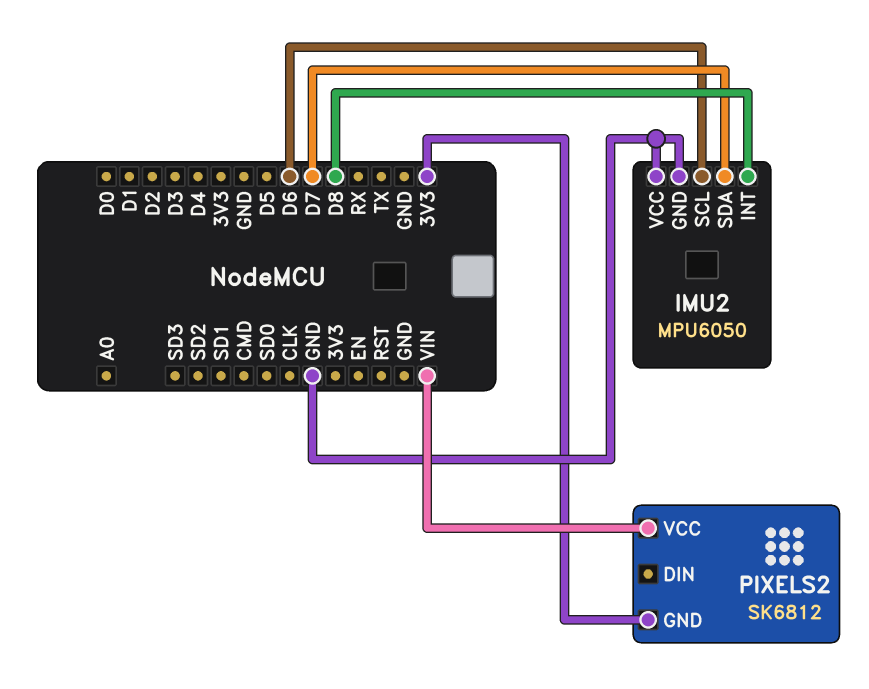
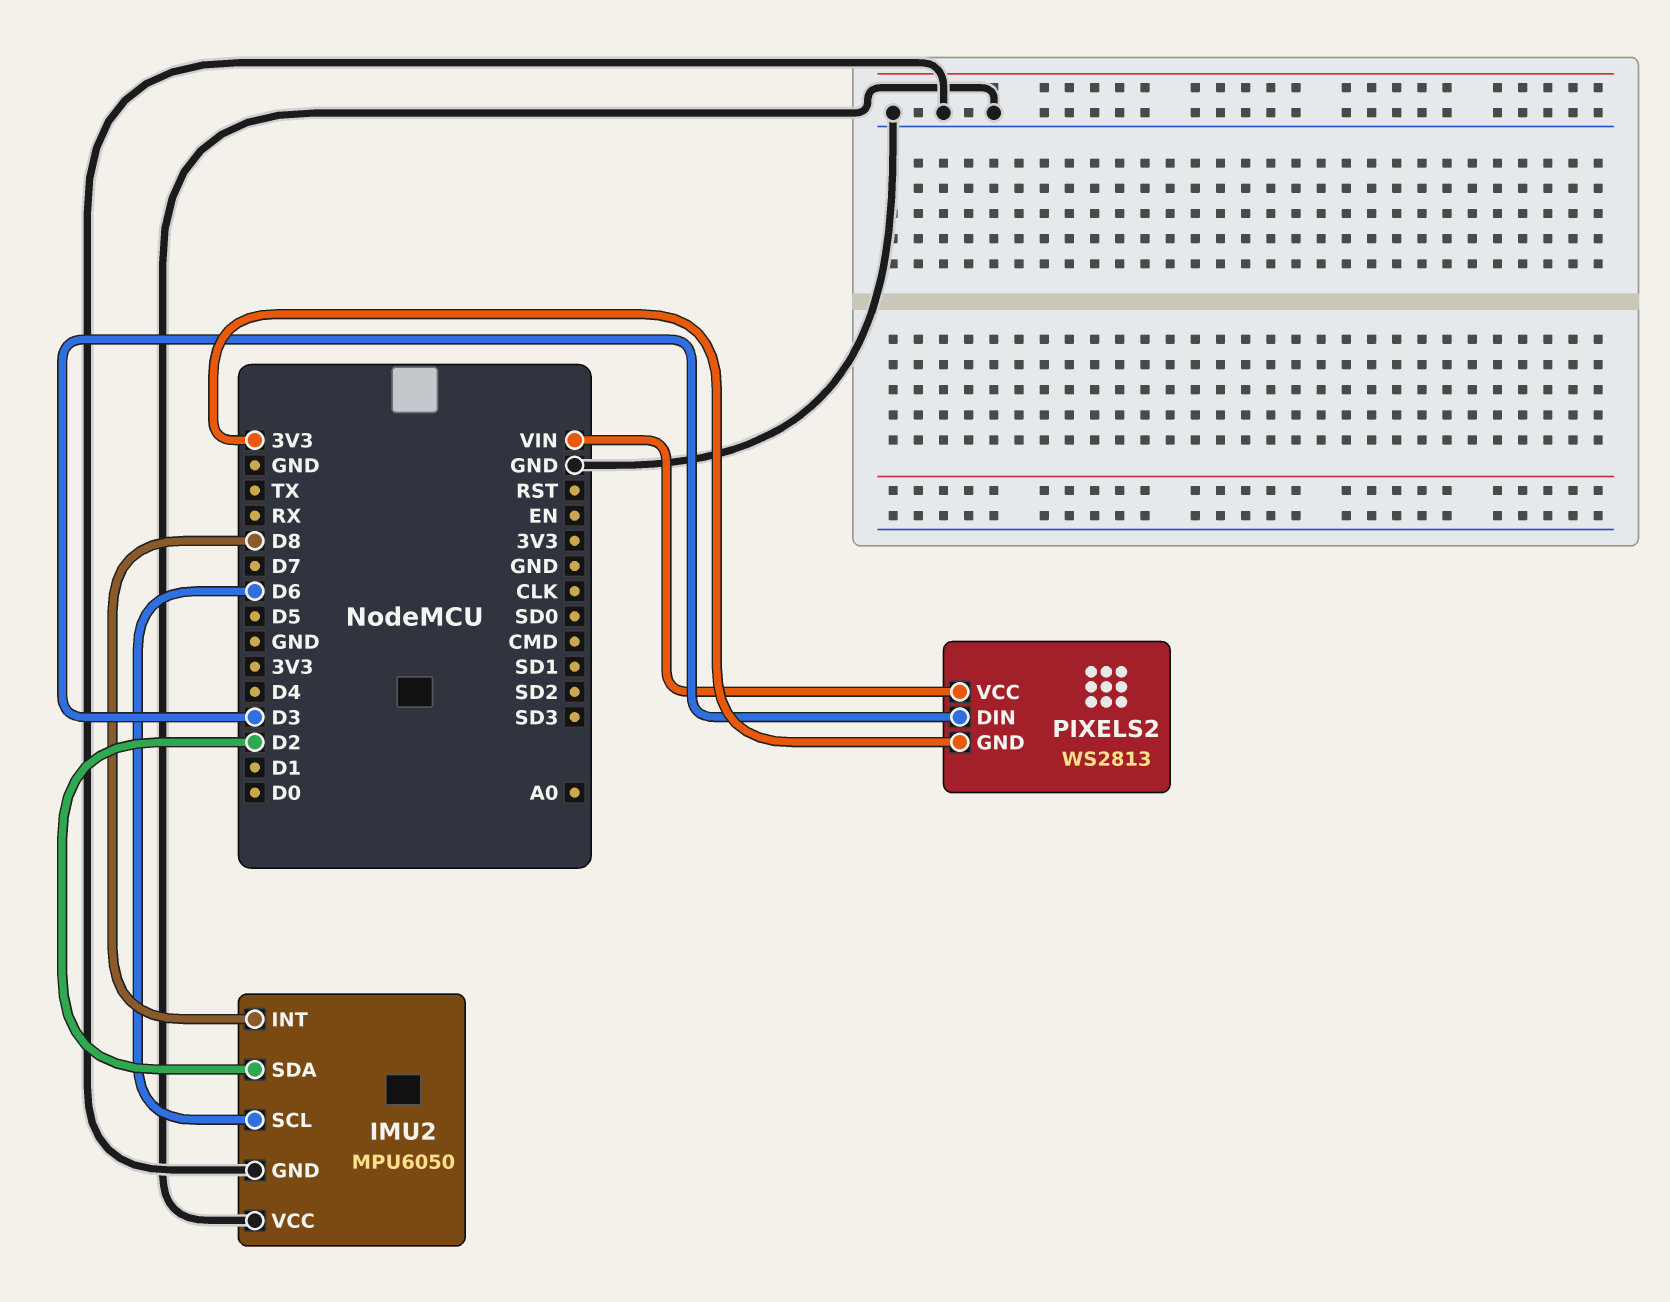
IMU2 pin SDA: D7 -> D2
PIXELS2: SK6812 -> WS2813
PIXELS2 pin DIN: none -> D3

